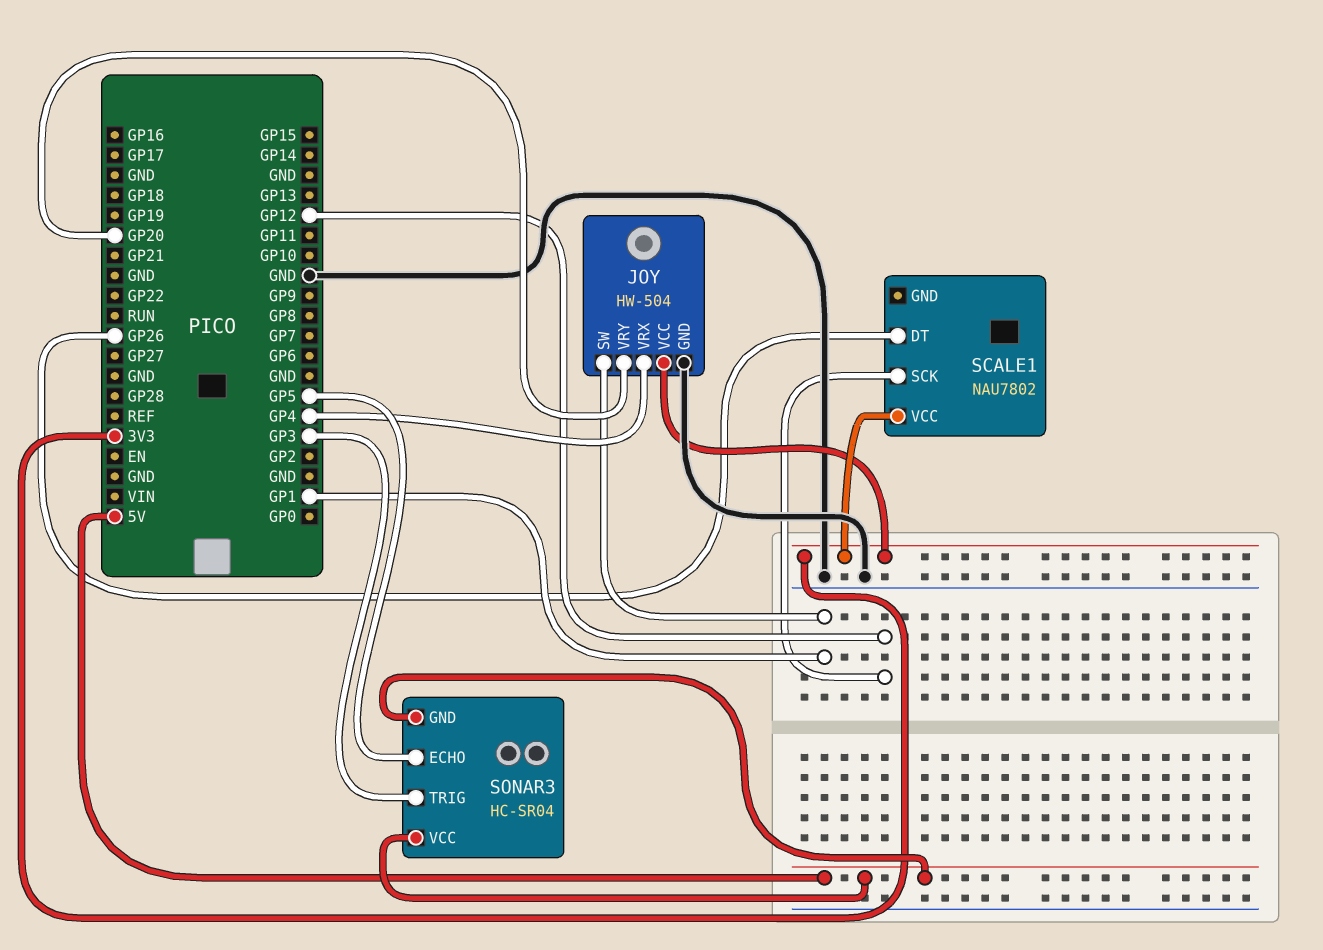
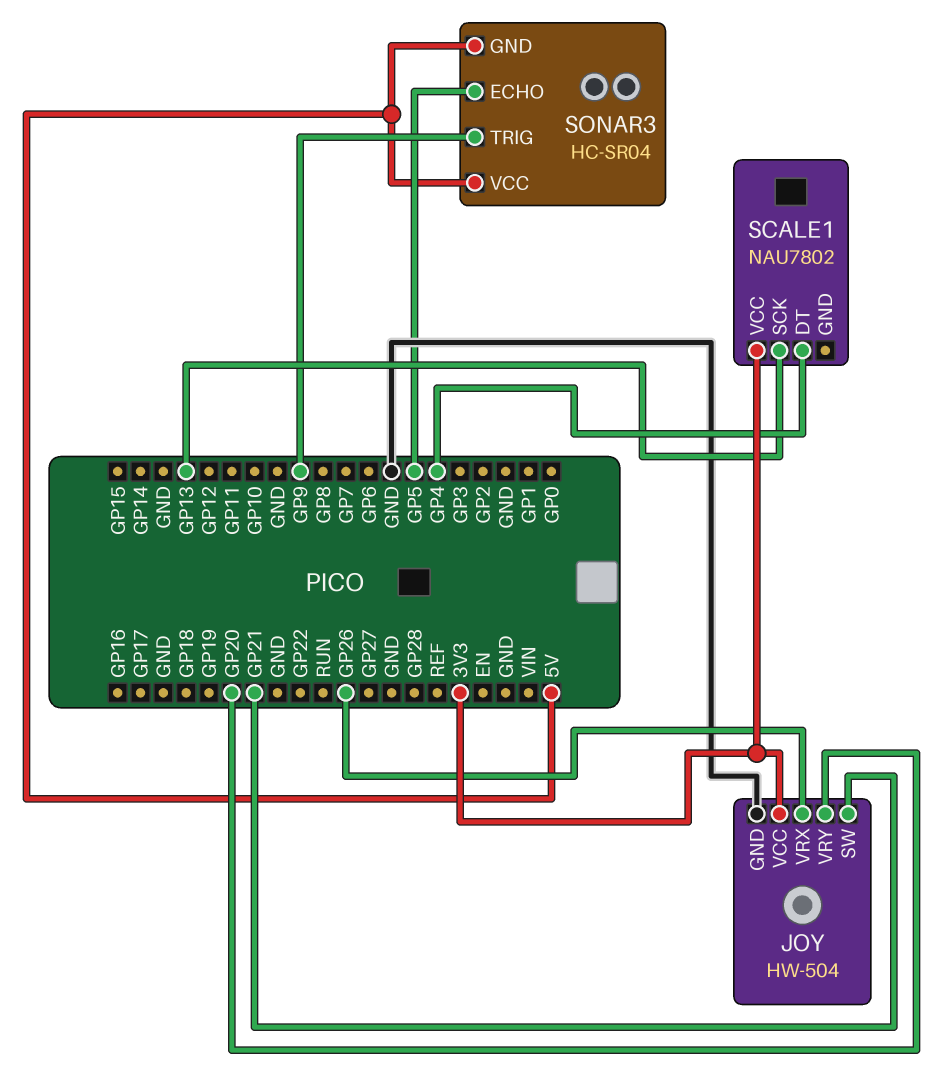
JOY pin SW: GP1 -> GP21
JOY pin VRX: GP4 -> GP26
SCALE1 pin DT: GP26 -> GP4
SCALE1 pin SCK: GP12 -> GP13
SONAR3 pin TRIG: GP3 -> GP9

